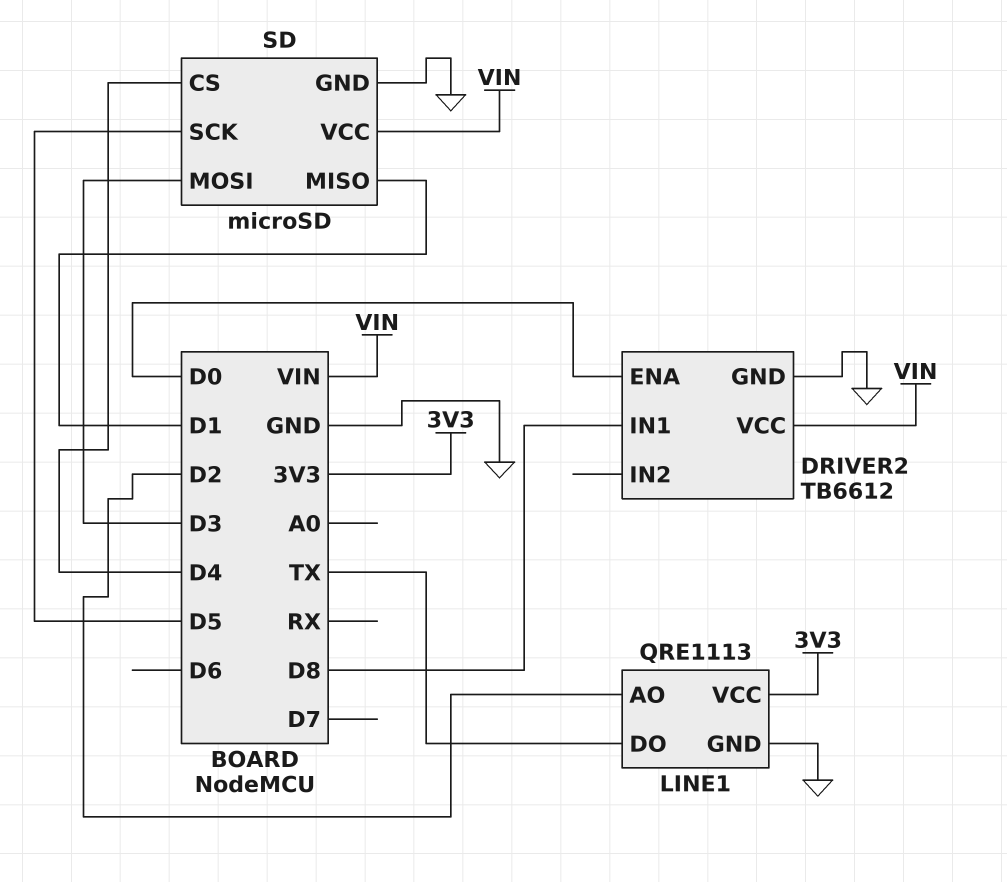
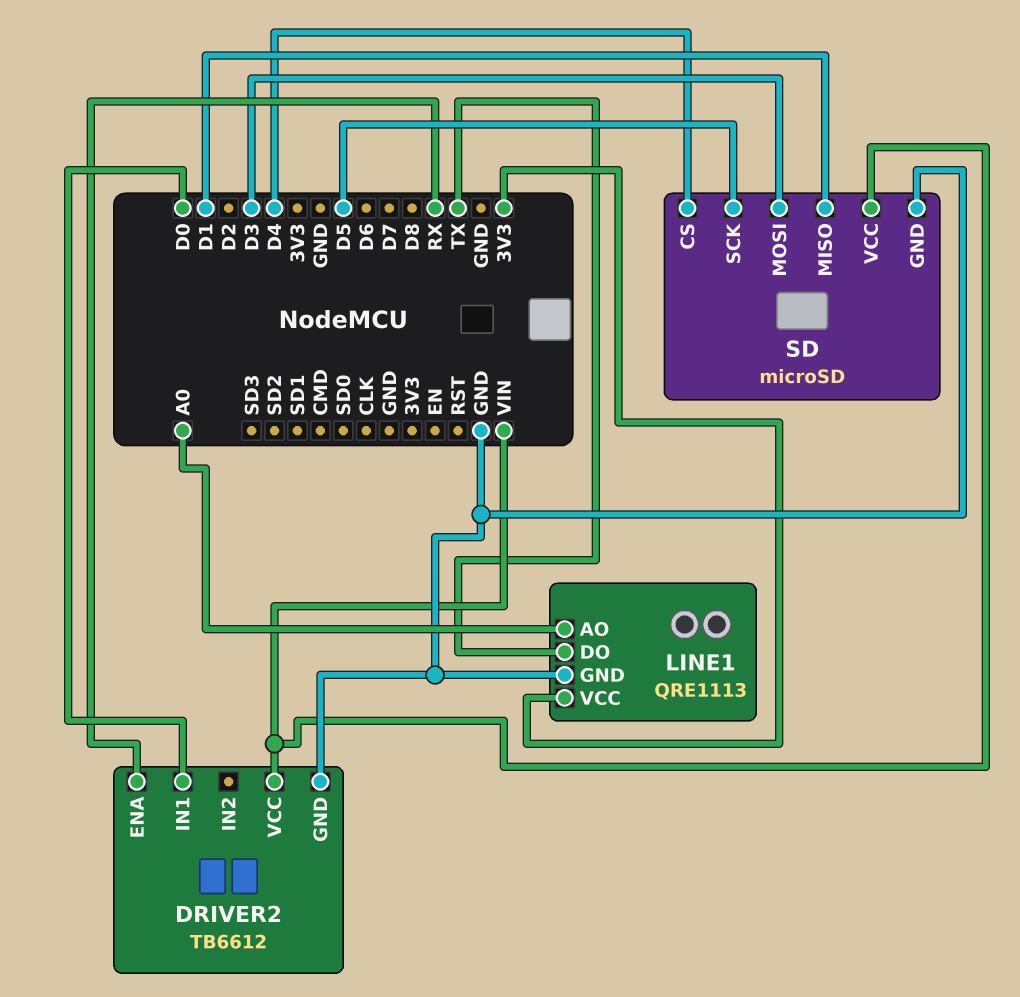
DRIVER2 pin ENA: D0 -> RX
DRIVER2 pin IN1: D8 -> D0
LINE1 pin AO: D2 -> A0

